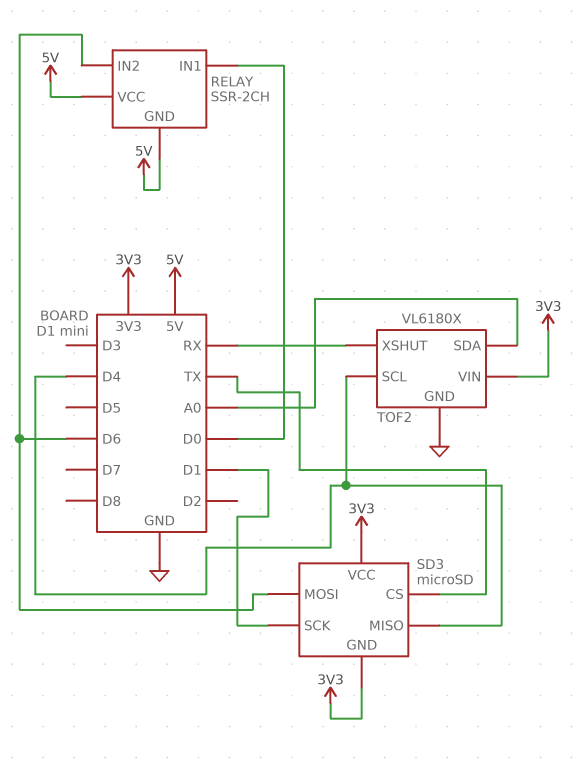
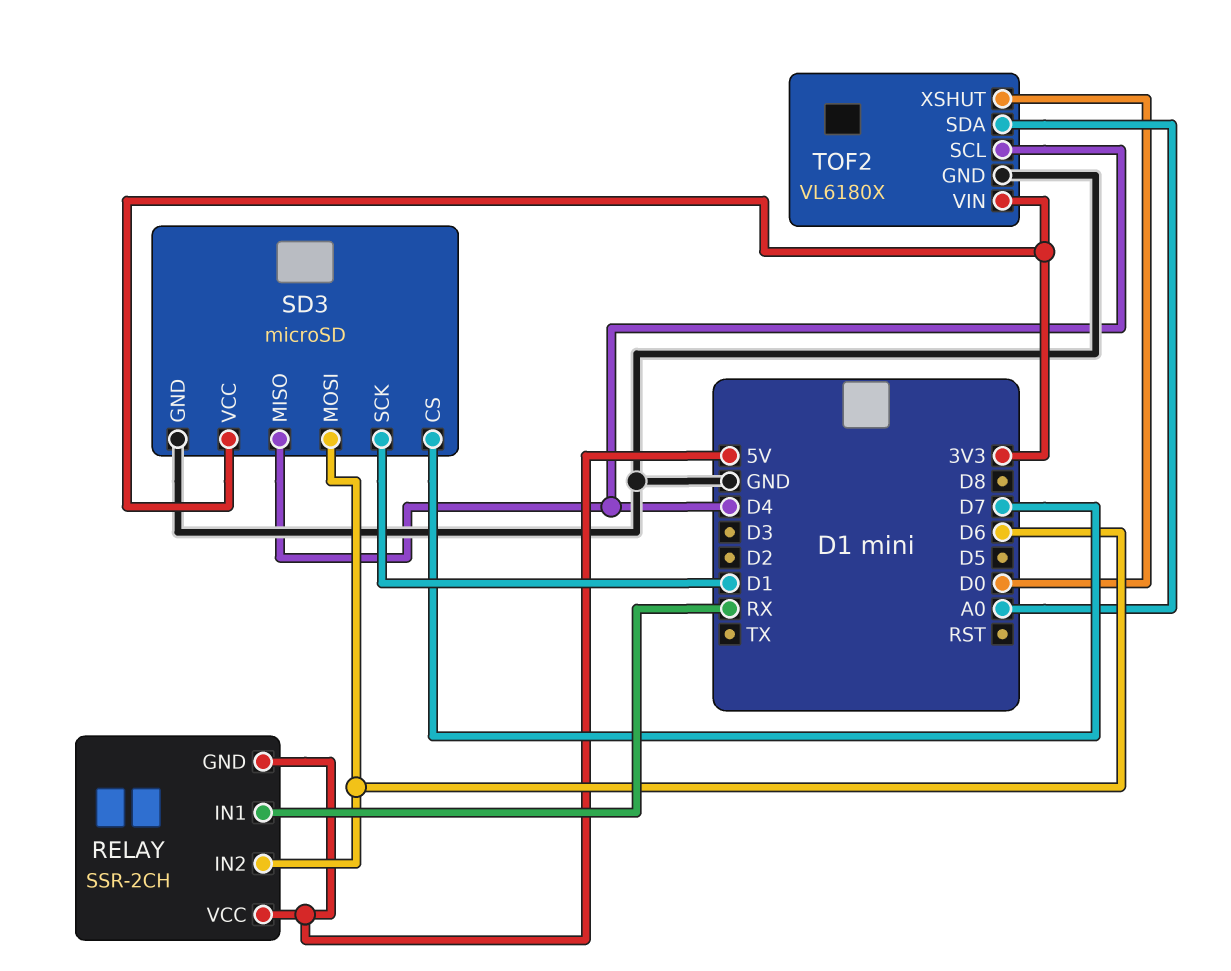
RELAY pin IN1: D0 -> RX
SD3 pin CS: TX -> D7
SD3 pin GND: 3V3 -> GND
TOF2 pin XSHUT: RX -> D0

